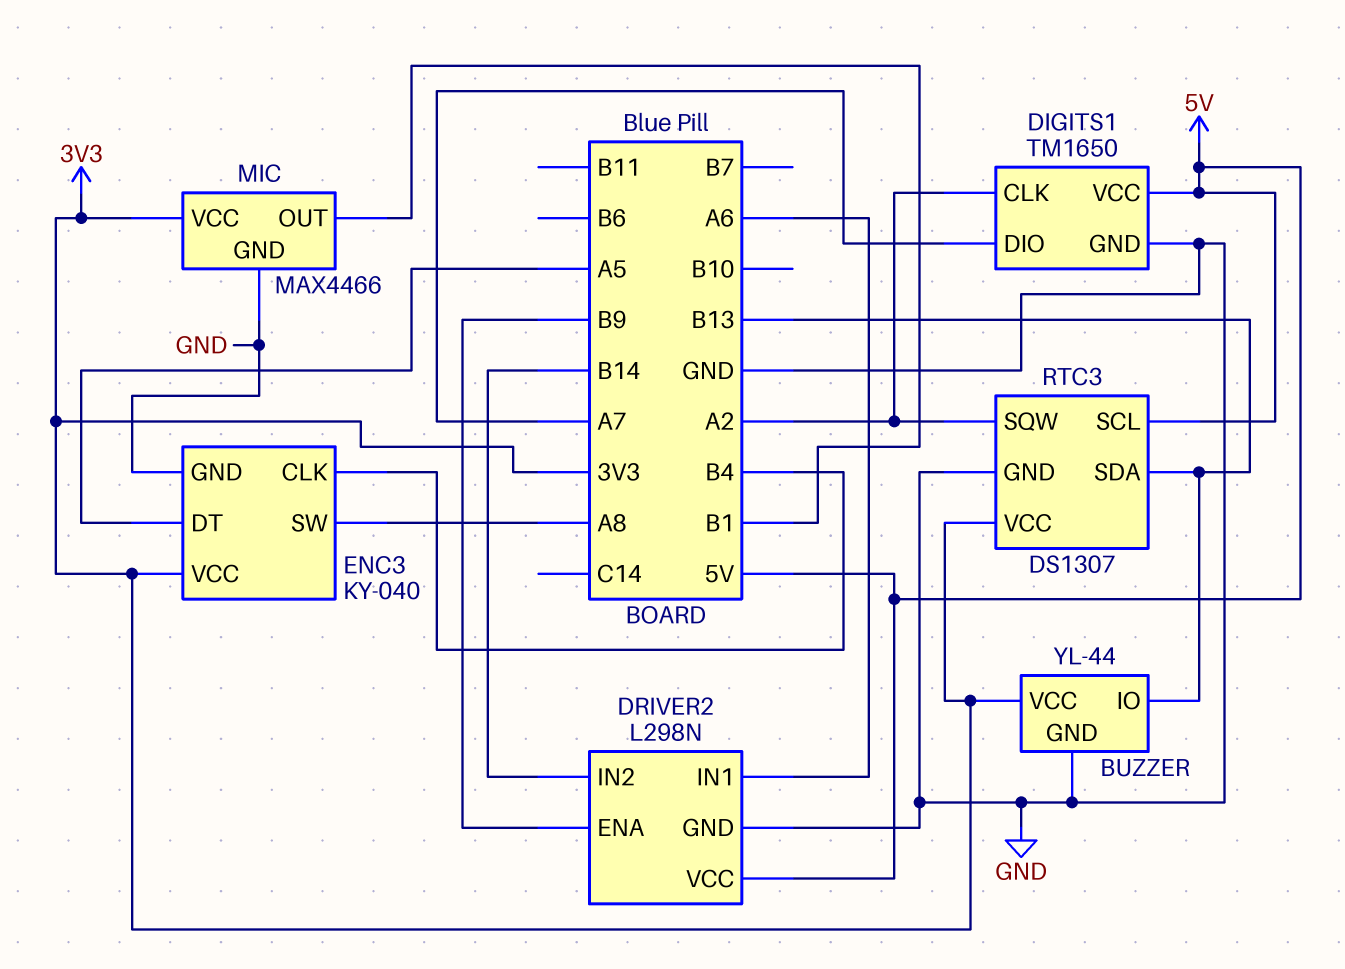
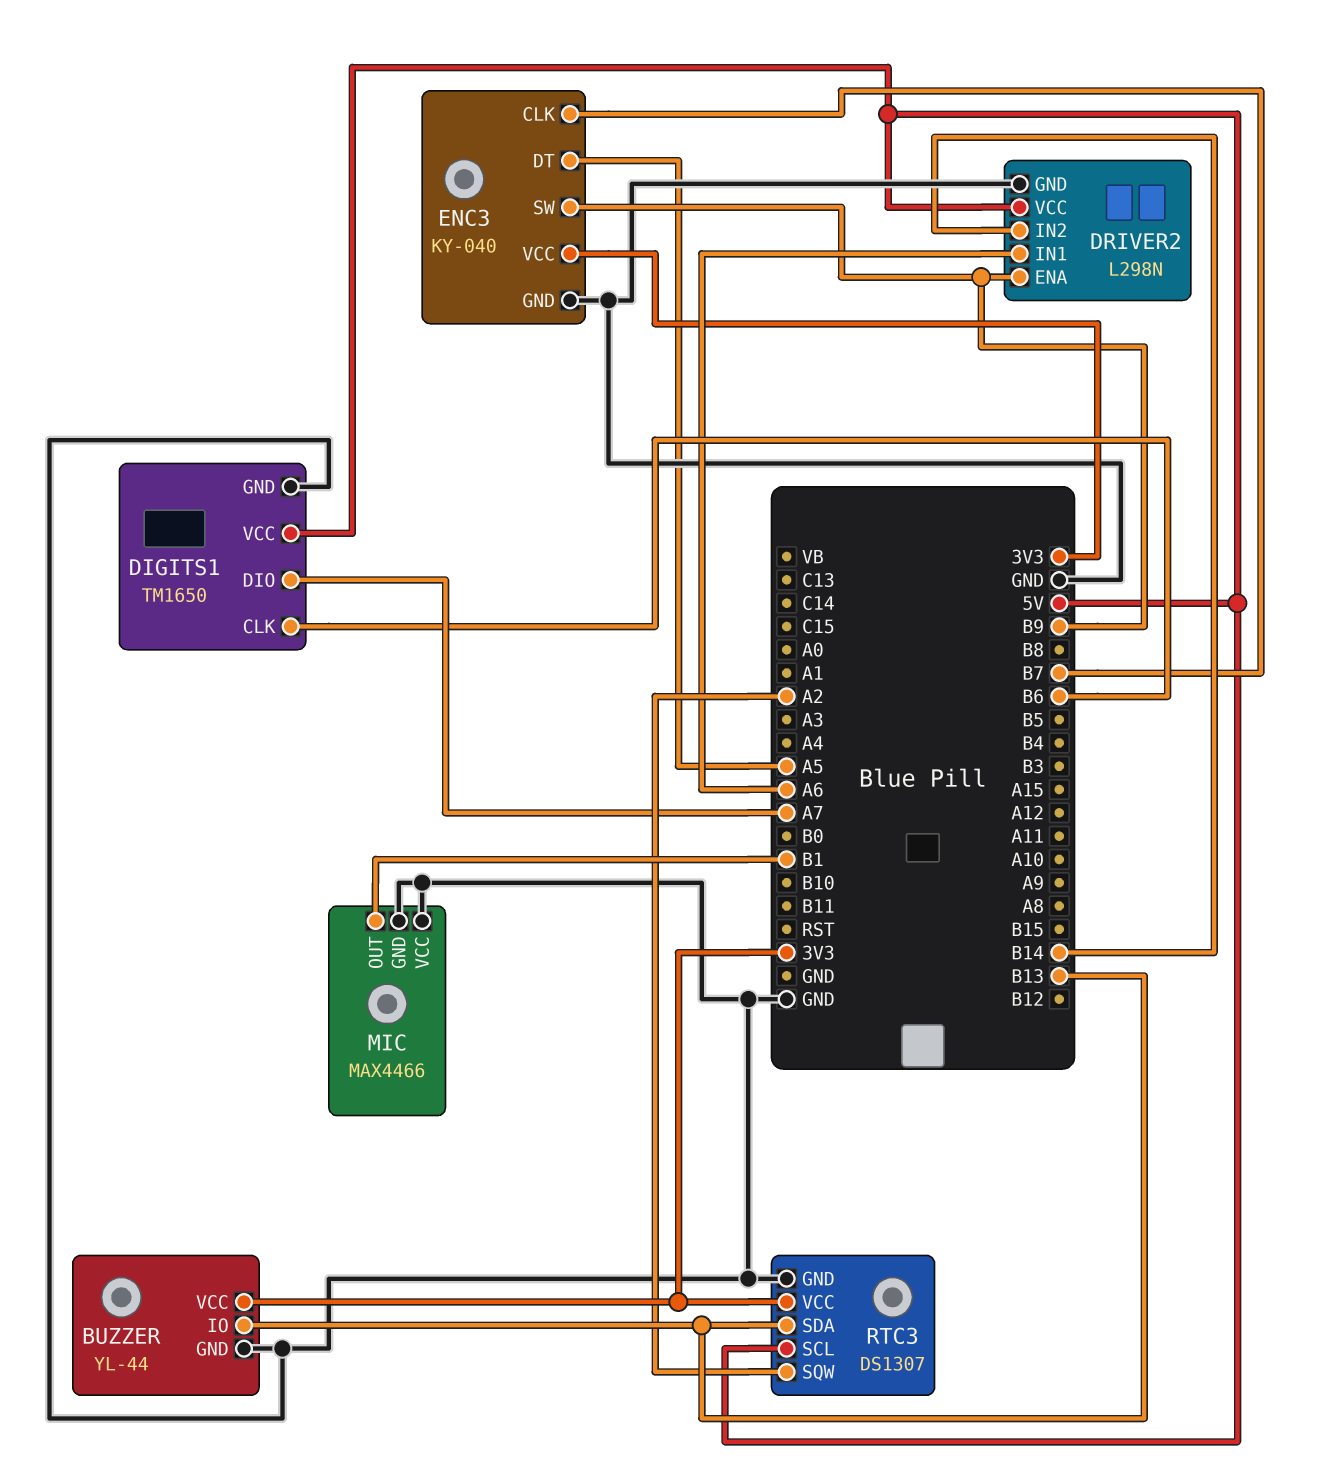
DIGITS1 pin CLK: A2 -> B6
ENC3 pin CLK: B4 -> B7
ENC3 pin SW: A8 -> B9
MIC pin VCC: 3V3 -> GND

